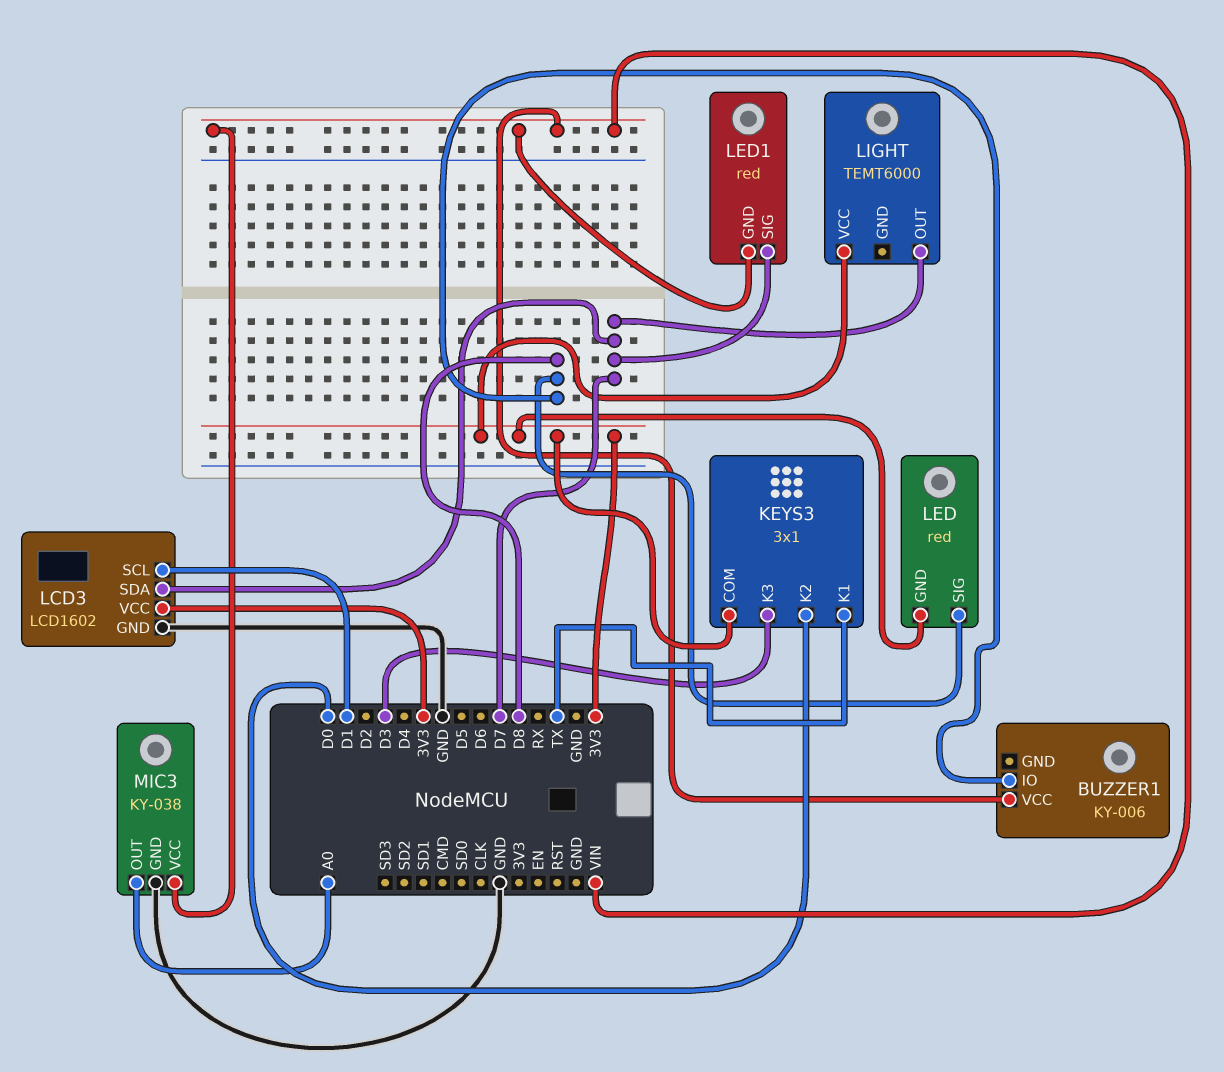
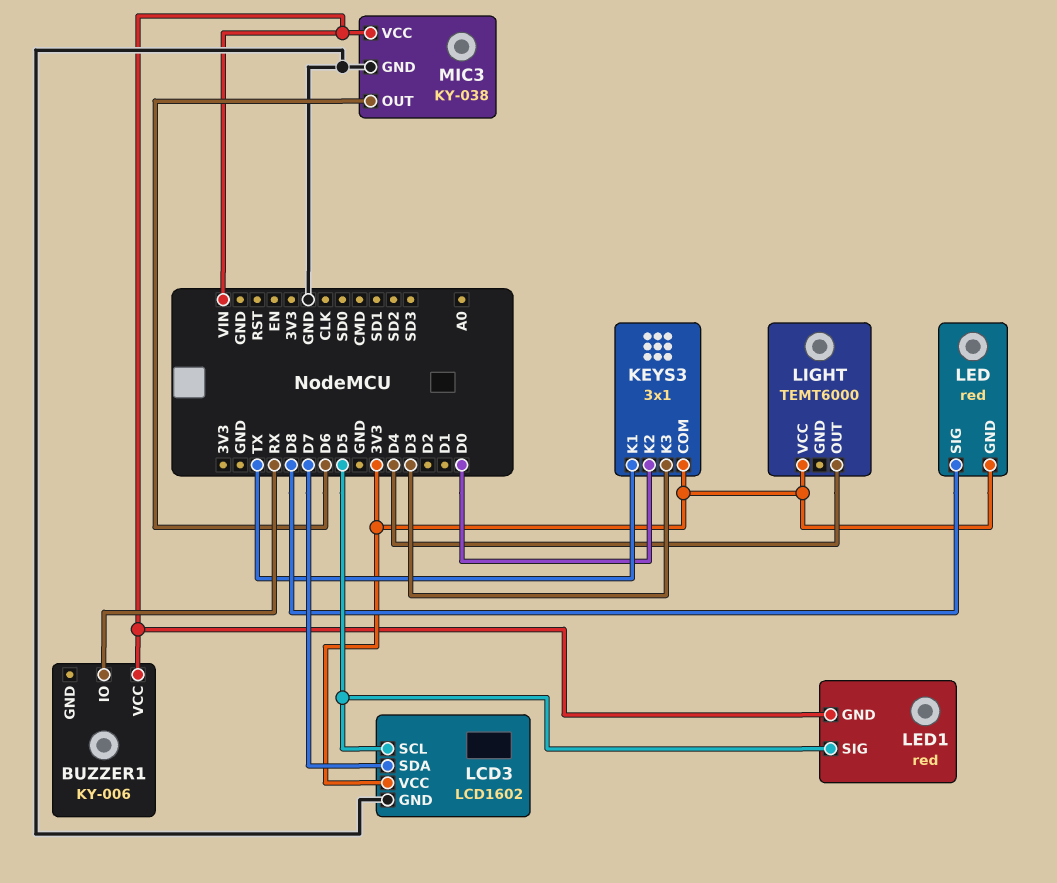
BUZZER1 pin IO: D8 -> RX
LCD3 pin SCL: D1 -> D5
LED1 pin SIG: D7 -> D5
LIGHT pin OUT: D7 -> D4
MIC3 pin OUT: A0 -> D6

